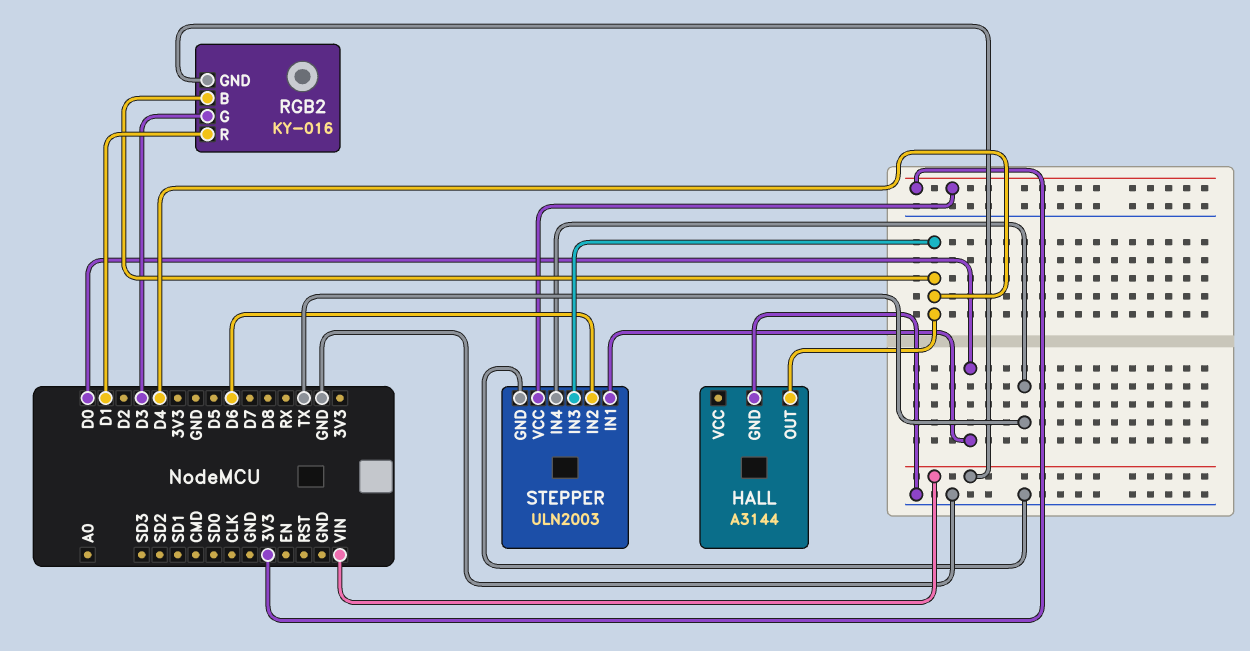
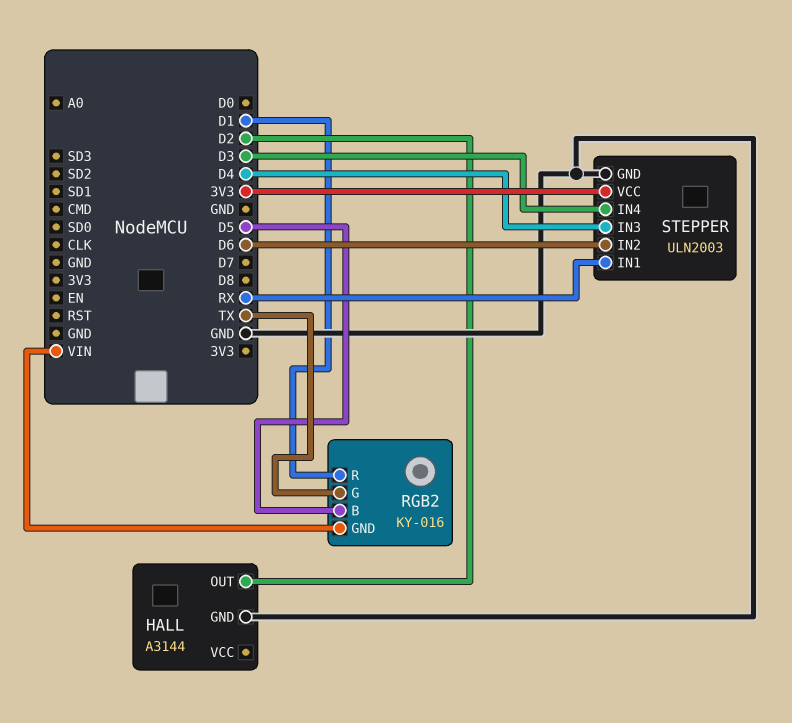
HALL pin OUT: D4 -> D2
RGB2 pin B: D4 -> D5
RGB2 pin G: D3 -> TX
STEPPER pin IN1: D0 -> RX
STEPPER pin IN4: TX -> D3

